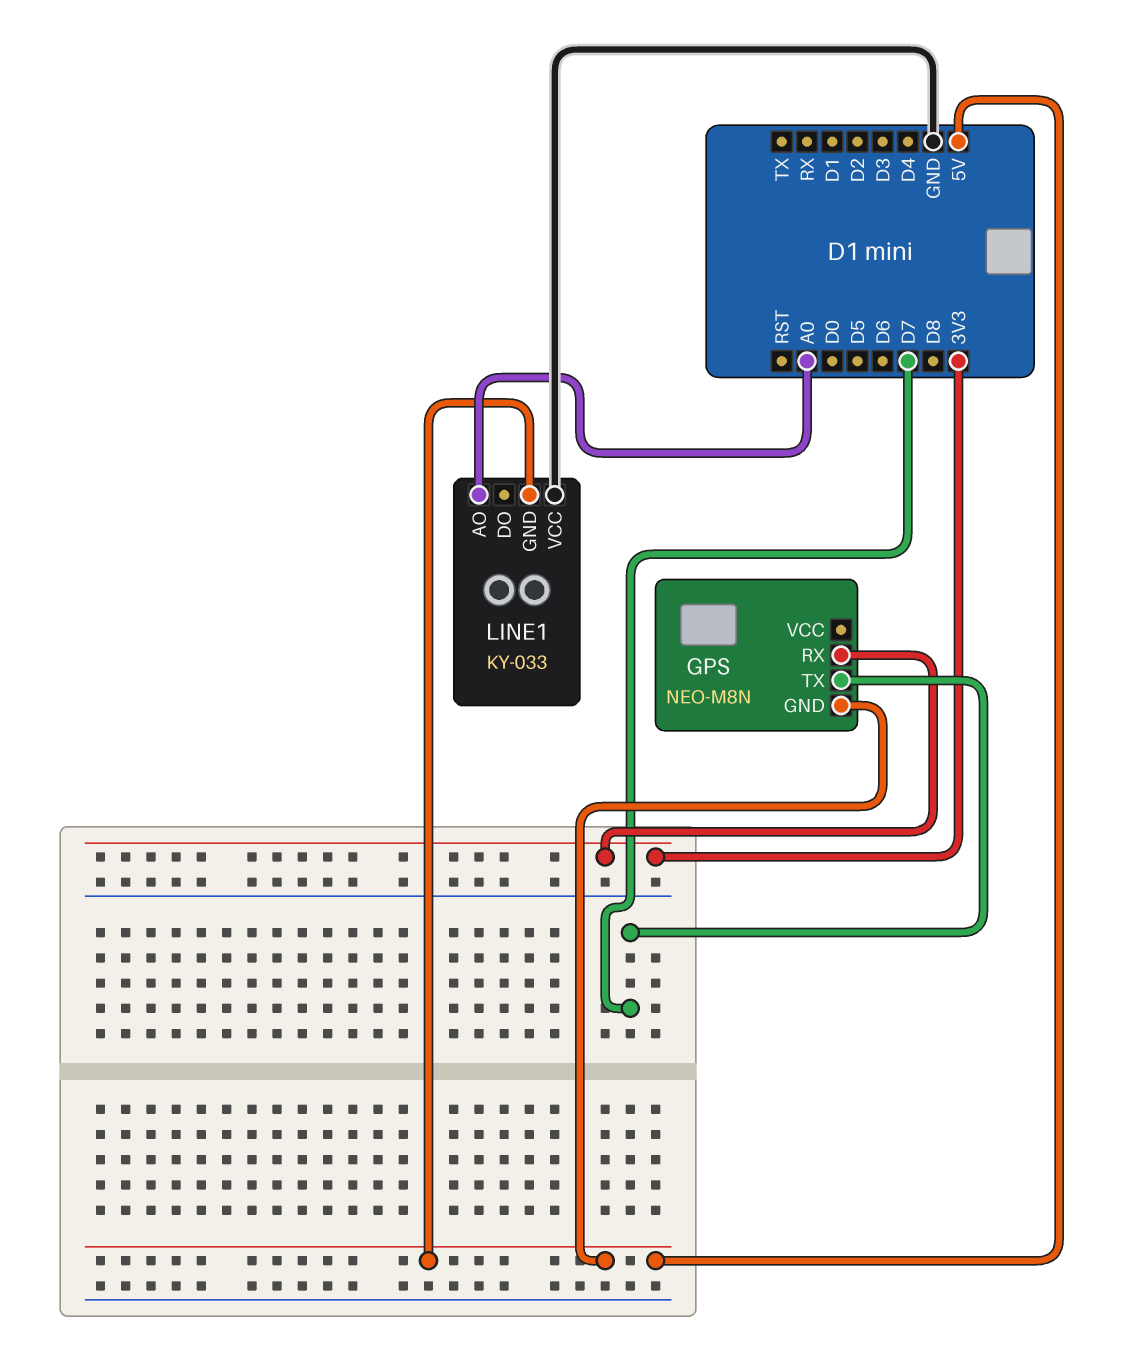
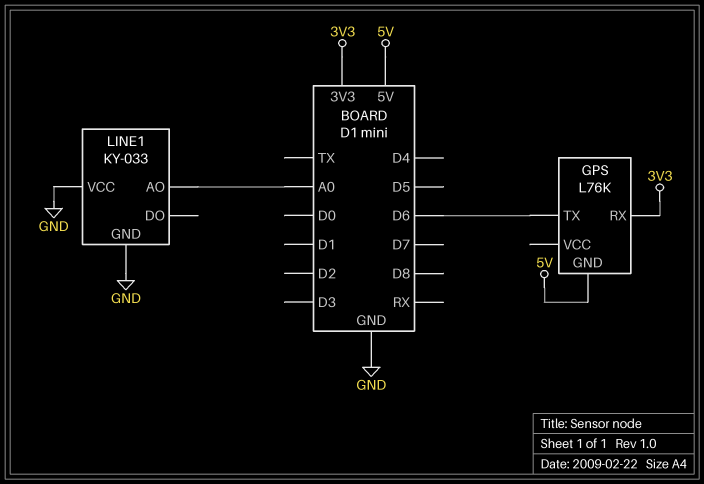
GPS: NEO-M8N -> L76K
GPS pin TX: D7 -> D6
LINE1 pin GND: 5V -> GND

